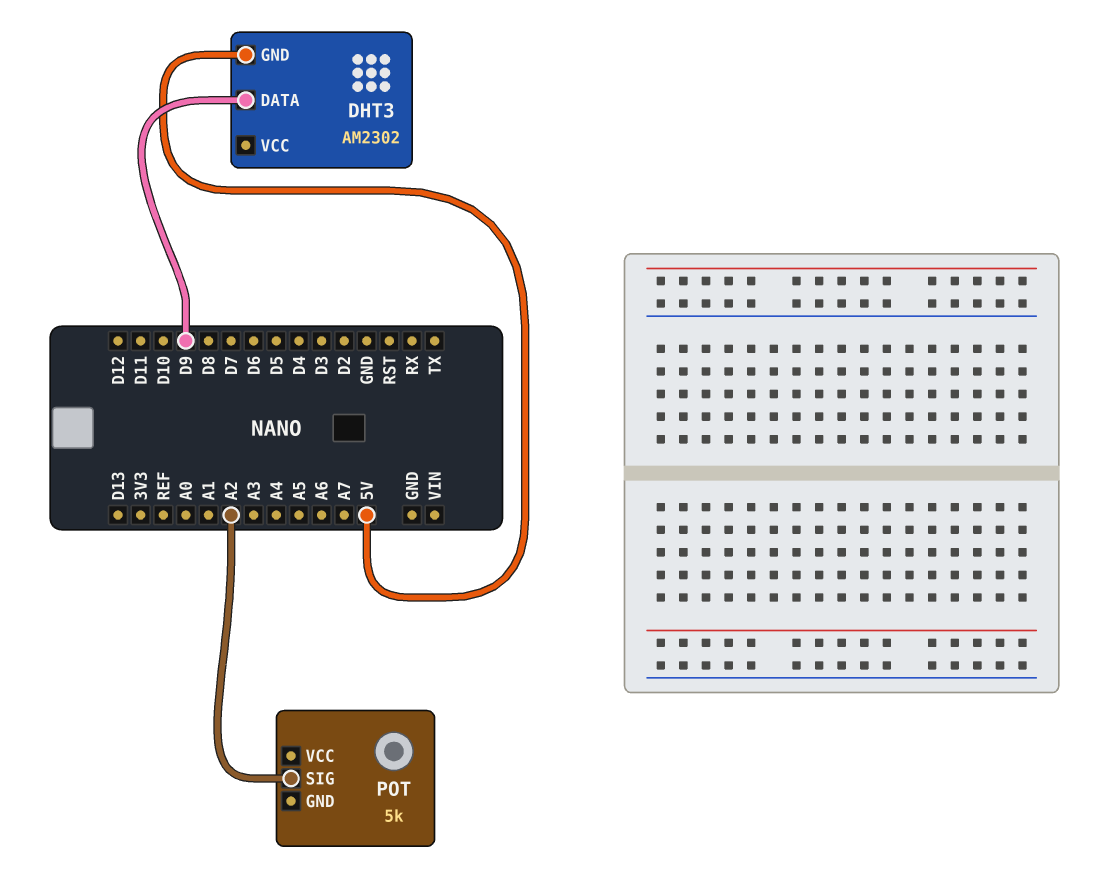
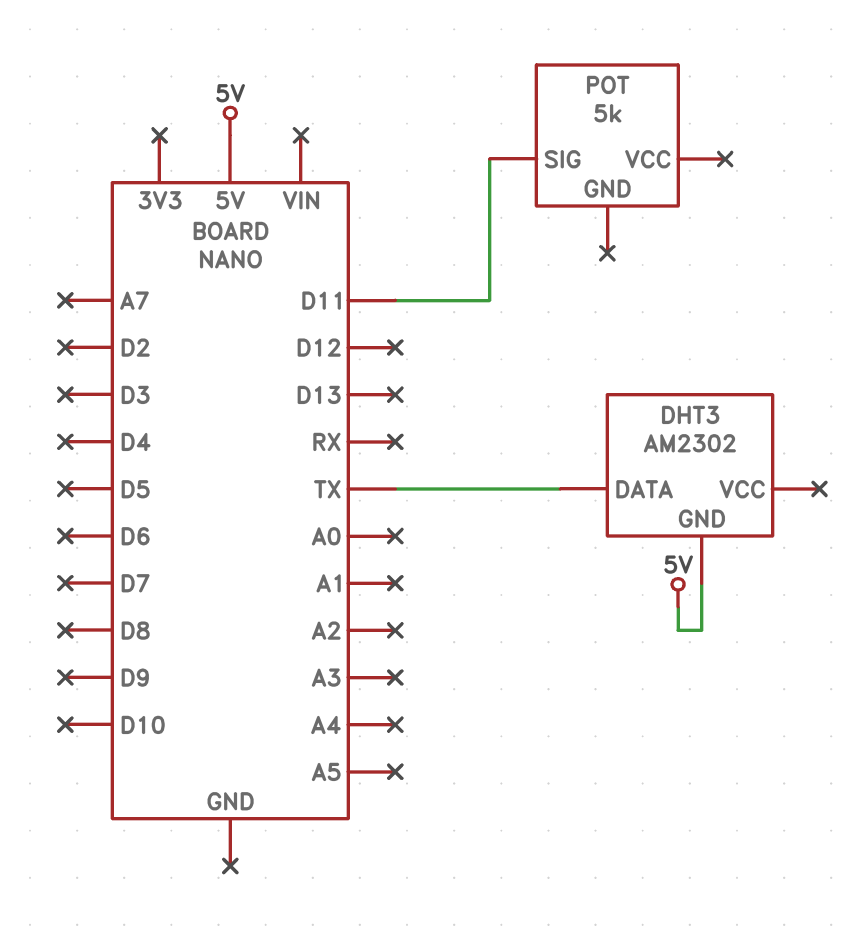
DHT3 pin DATA: D9 -> TX
POT pin SIG: A2 -> D11

